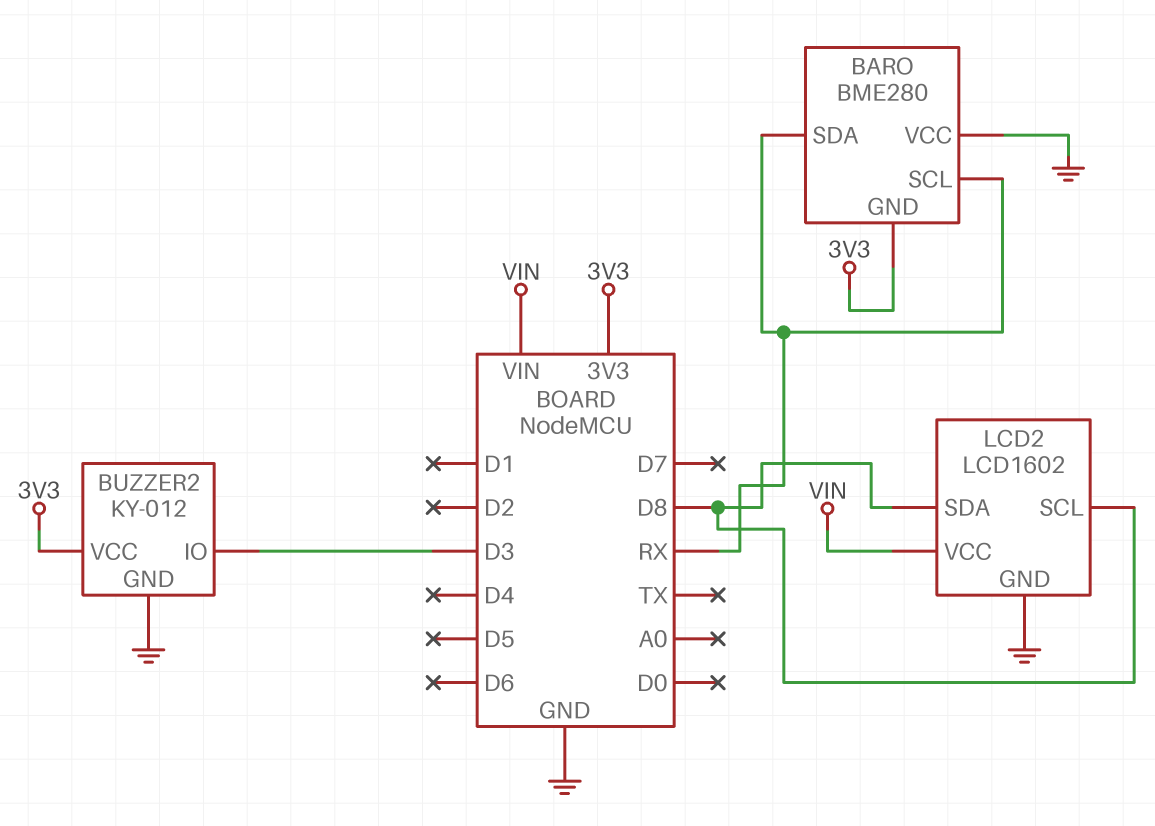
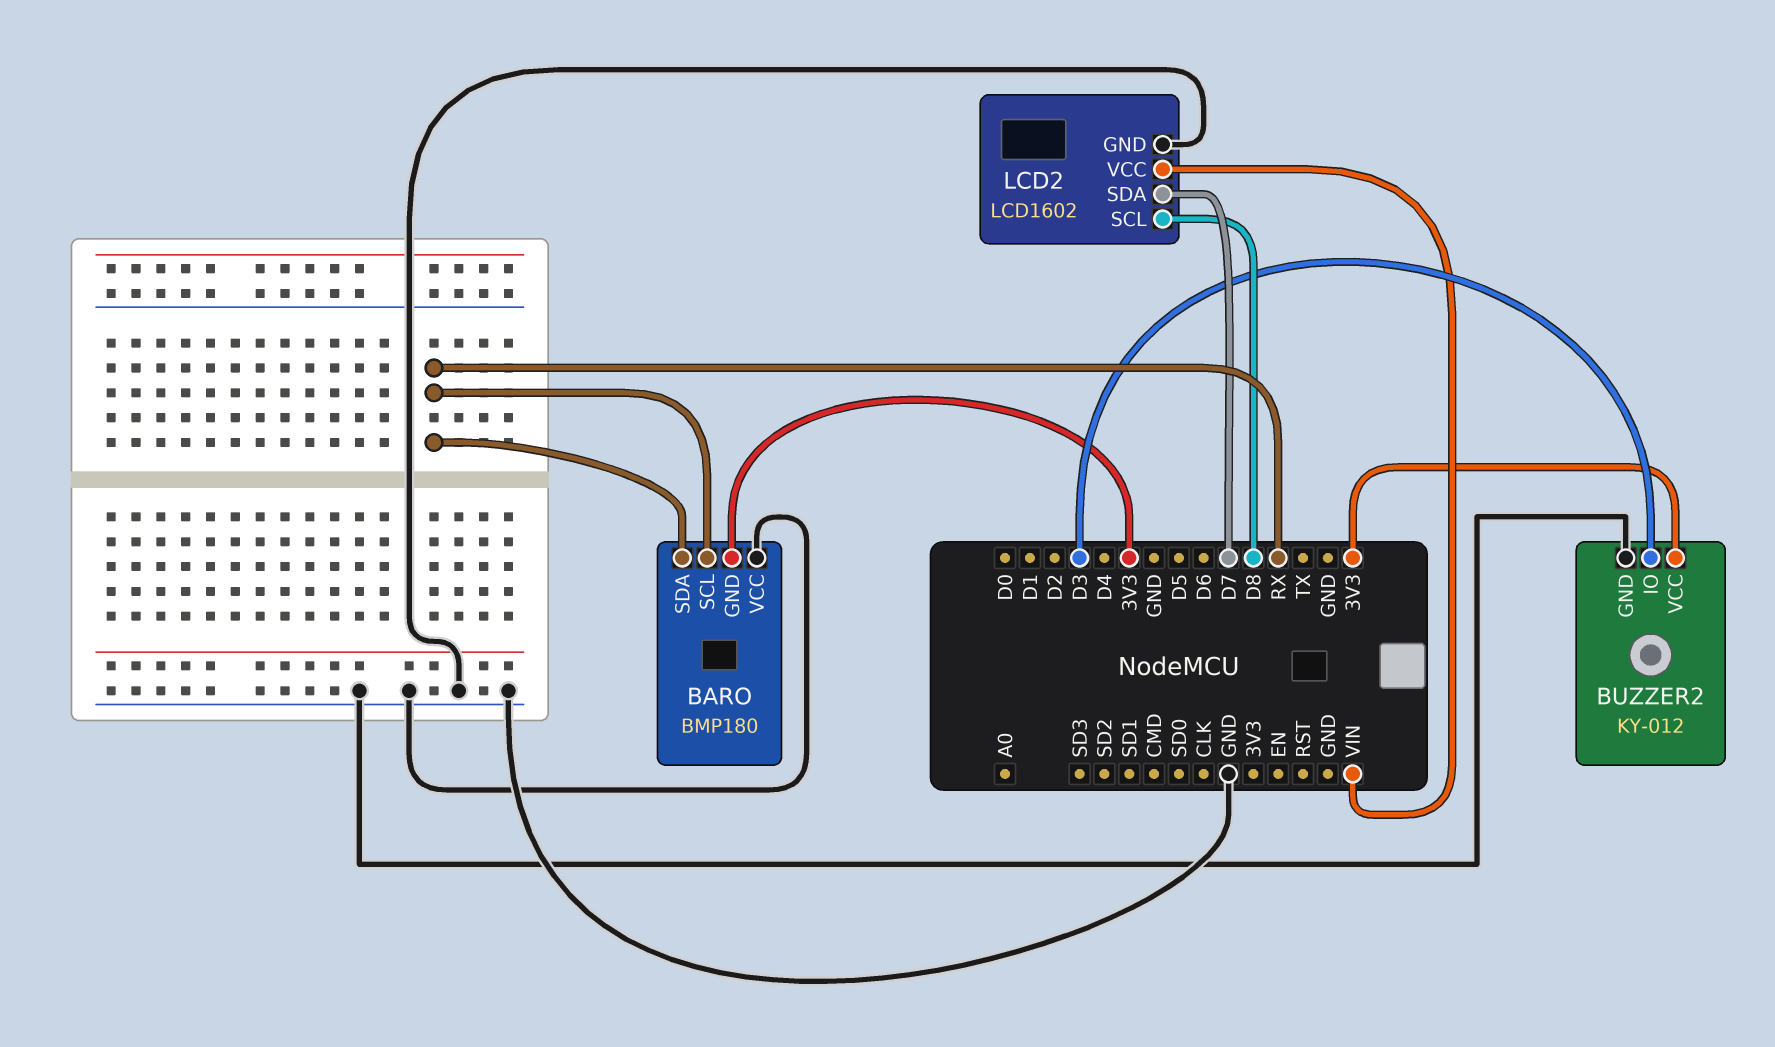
BARO: BME280 -> BMP180
LCD2 pin SDA: D8 -> D7

